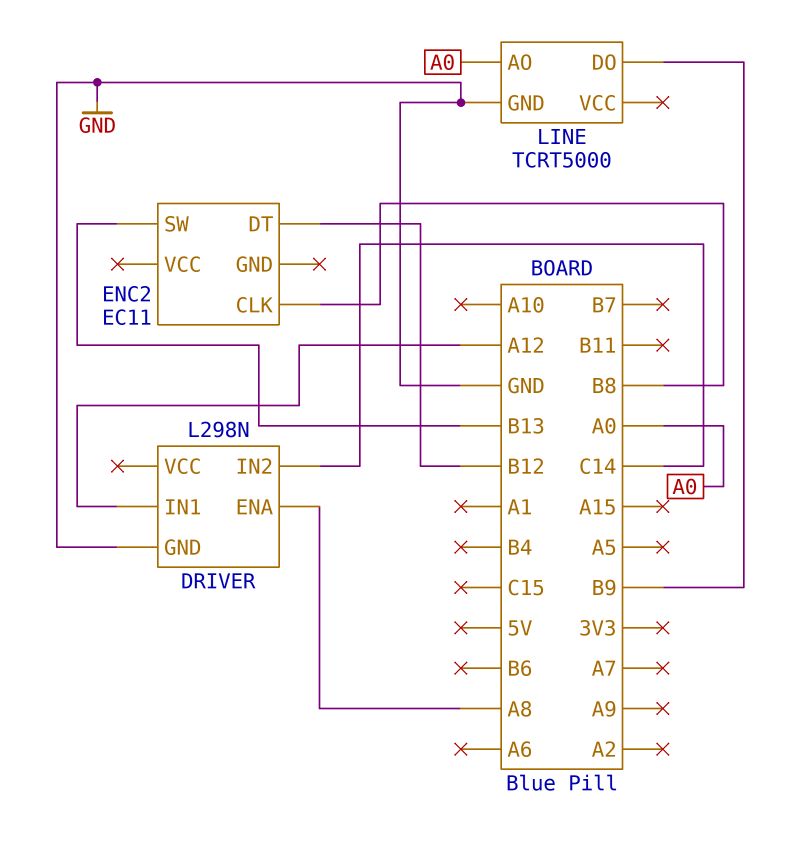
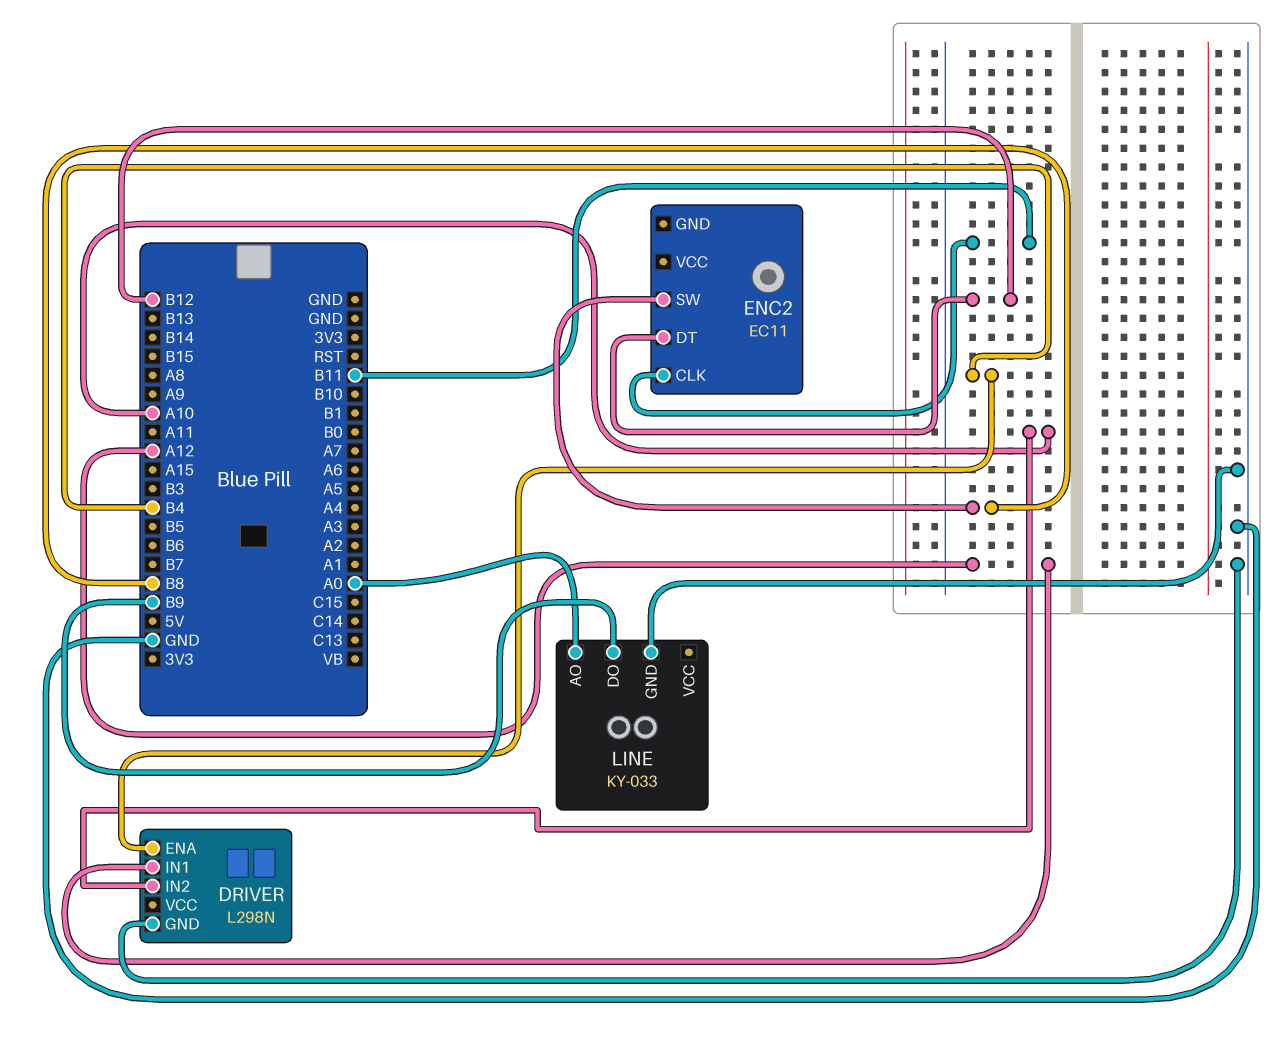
DRIVER pin ENA: A8 -> B4
DRIVER pin IN2: C14 -> A10
ENC2 pin CLK: B8 -> B11
ENC2 pin SW: B13 -> B8
LINE: TCRT5000 -> KY-033

